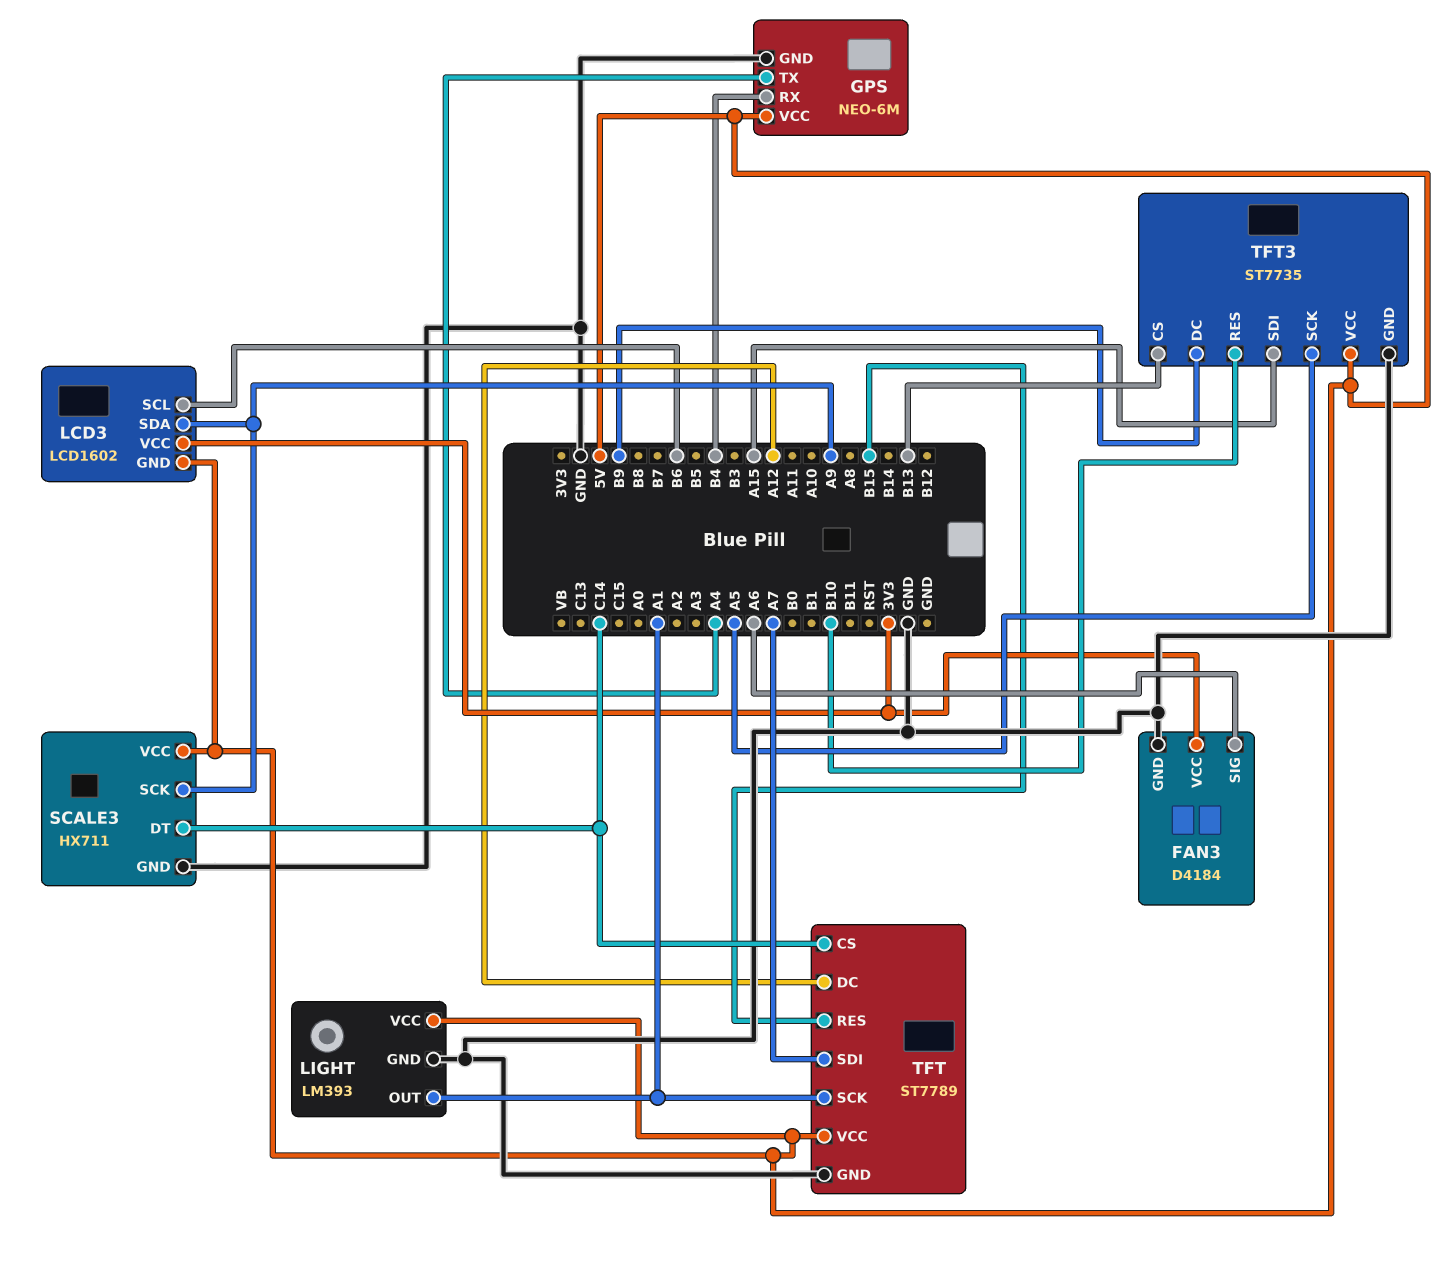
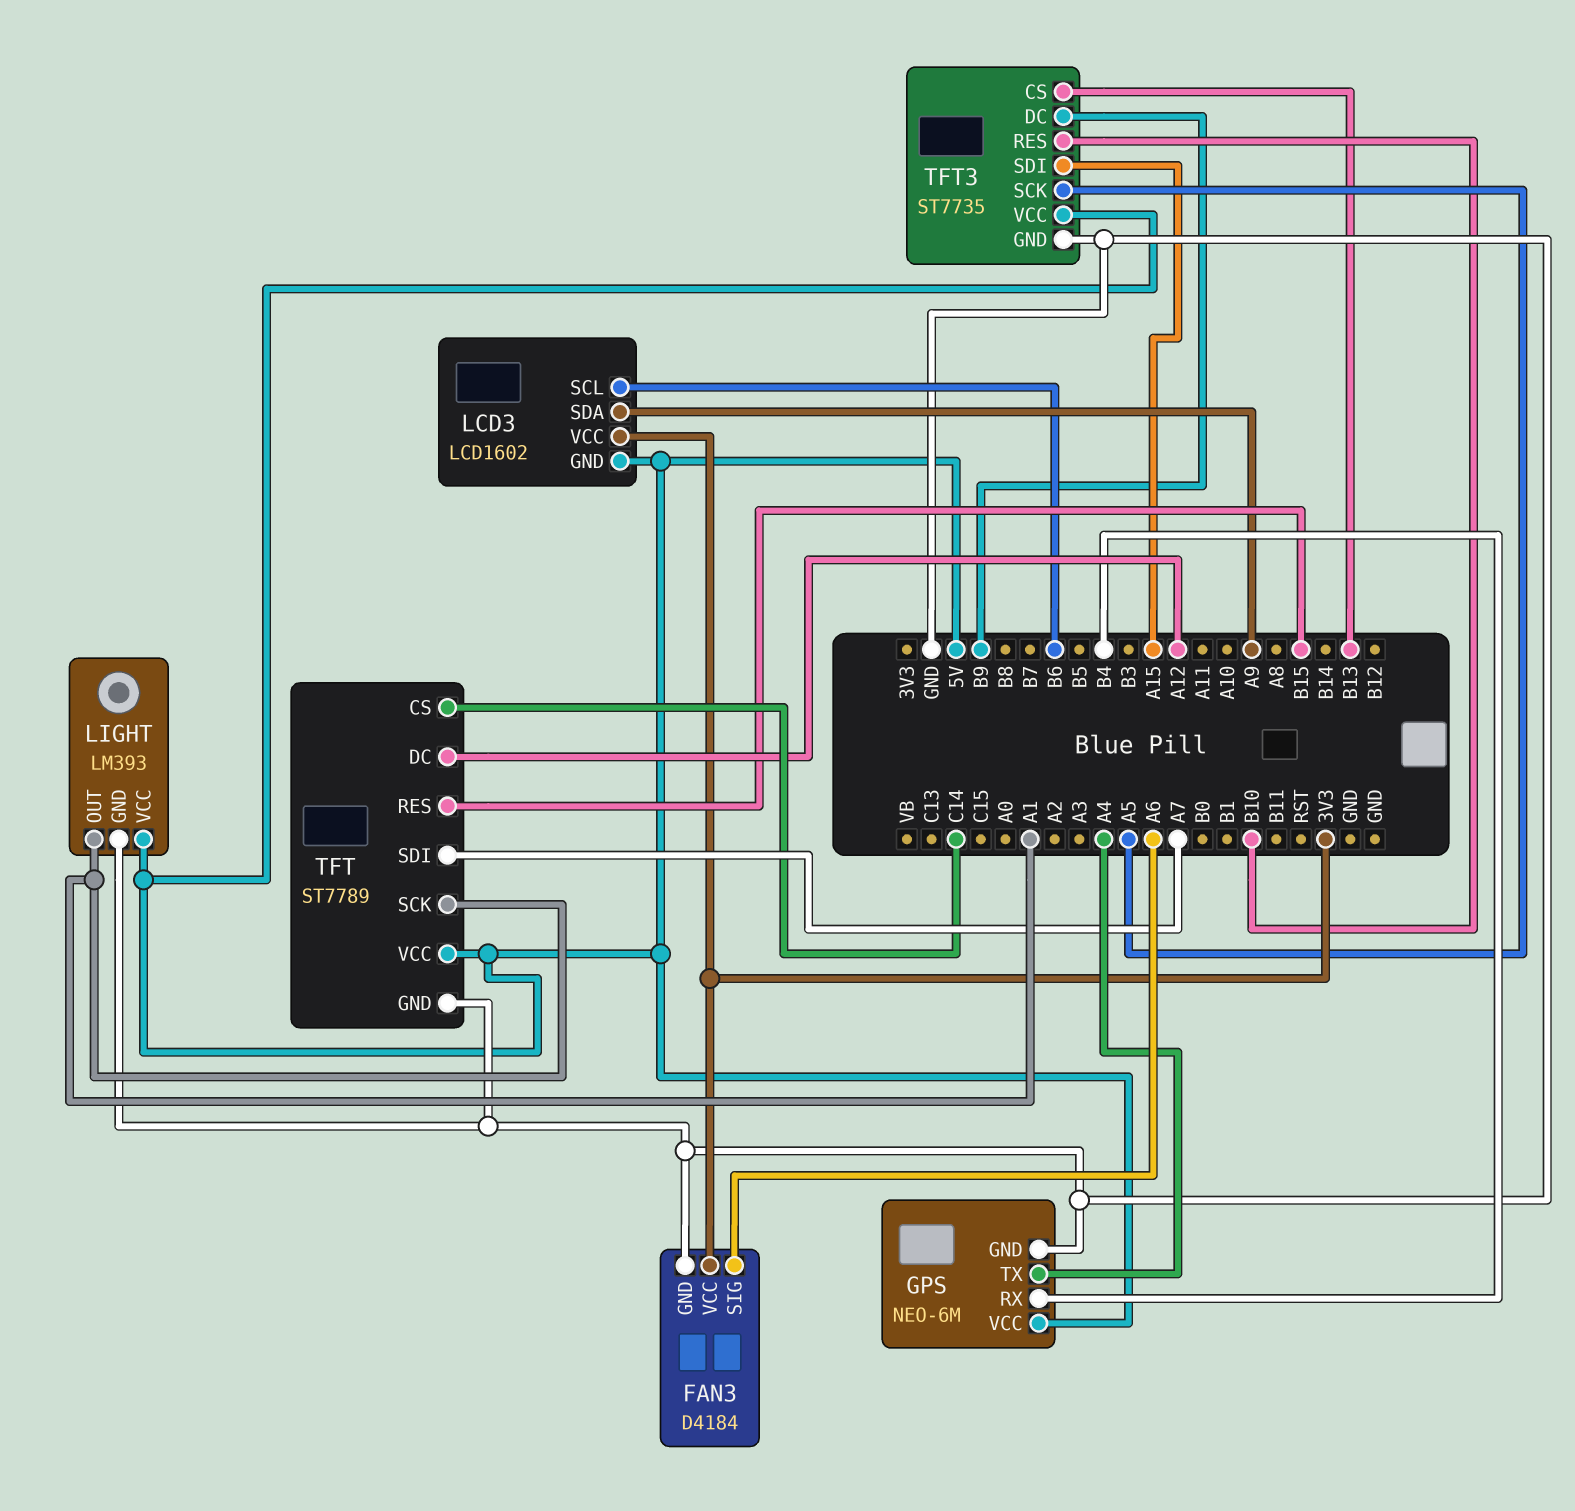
SCALE3: HX711 -> none
SCALE3 pin DT: C14 -> none
SCALE3 pin GND: GND -> none
SCALE3 pin SCK: A9 -> none
SCALE3 pin VCC: 5V -> none

